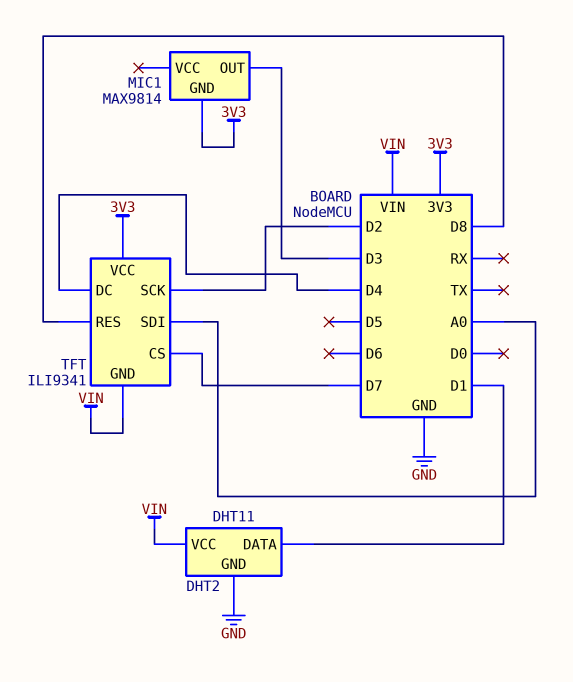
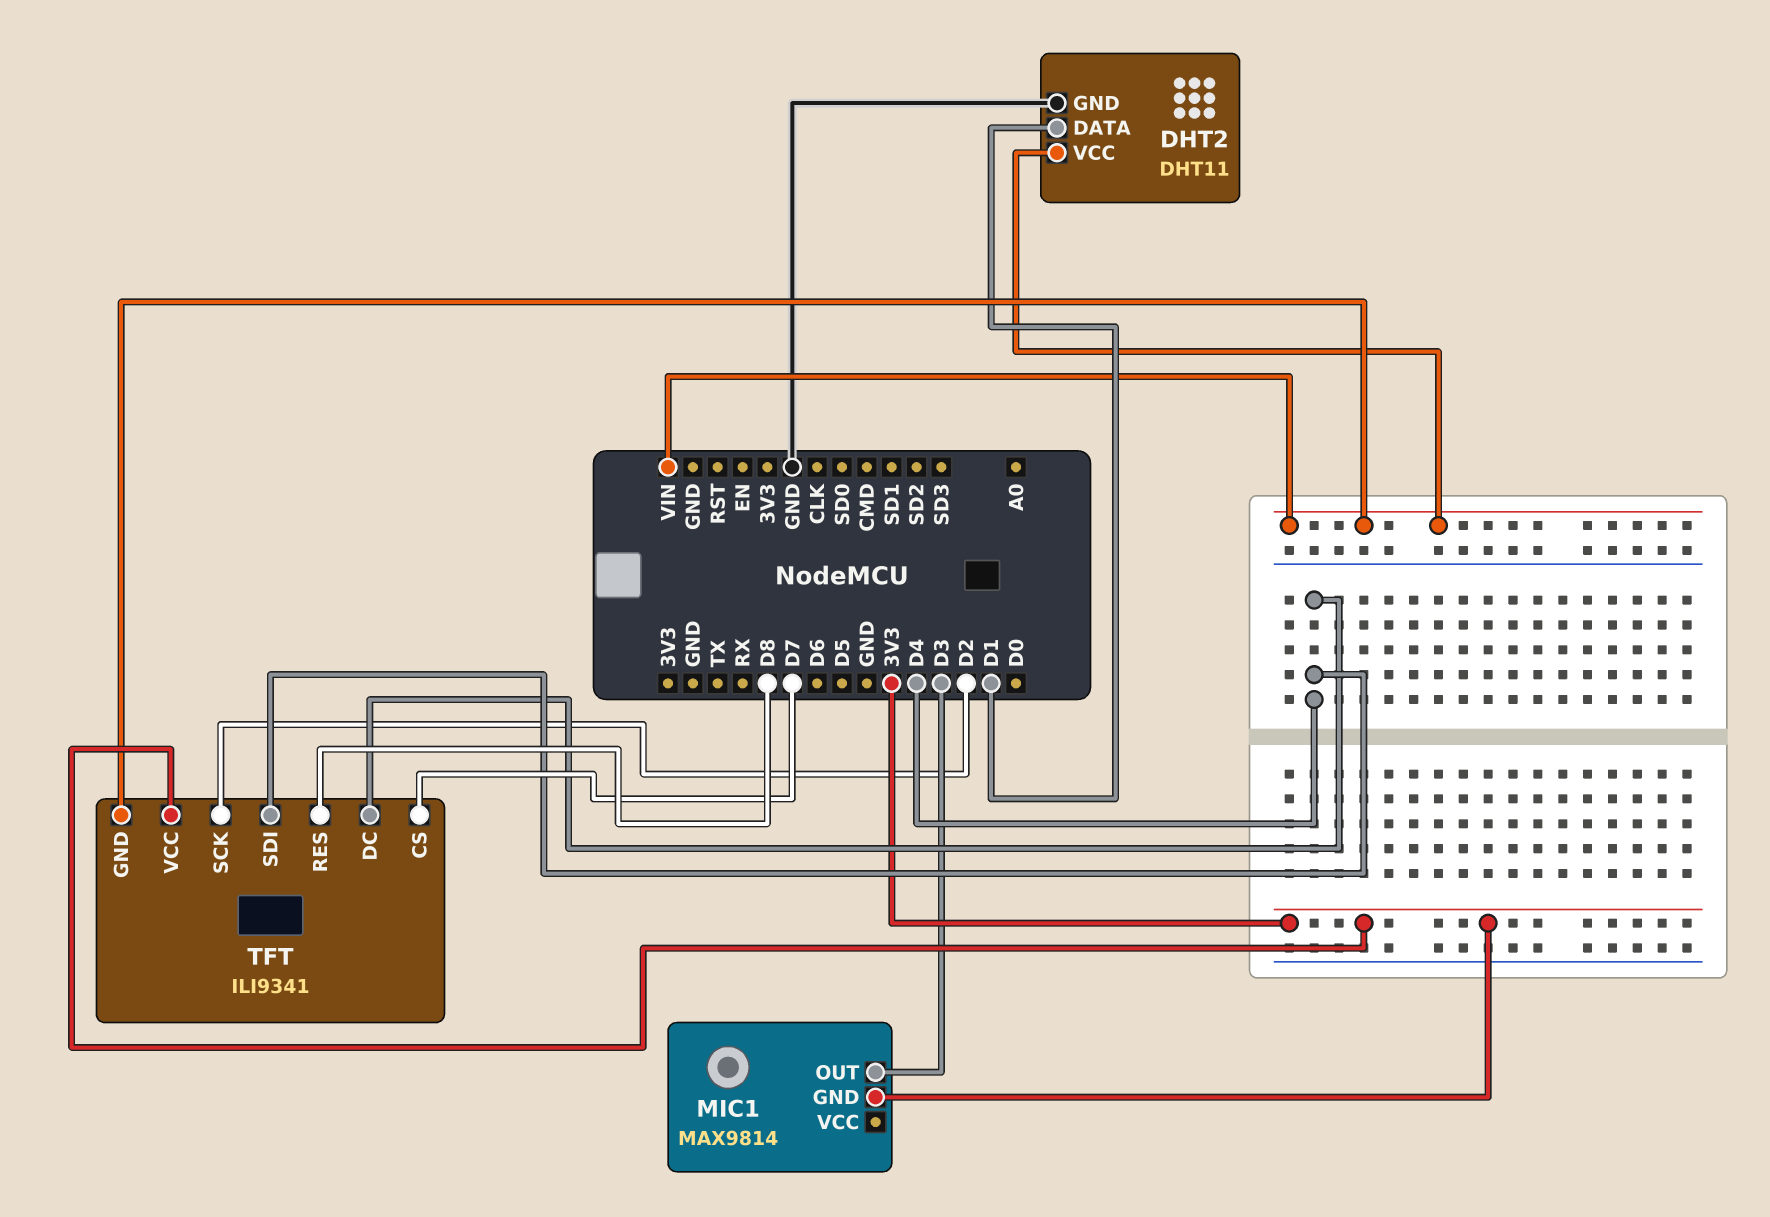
TFT pin SDI: A0 -> D4

